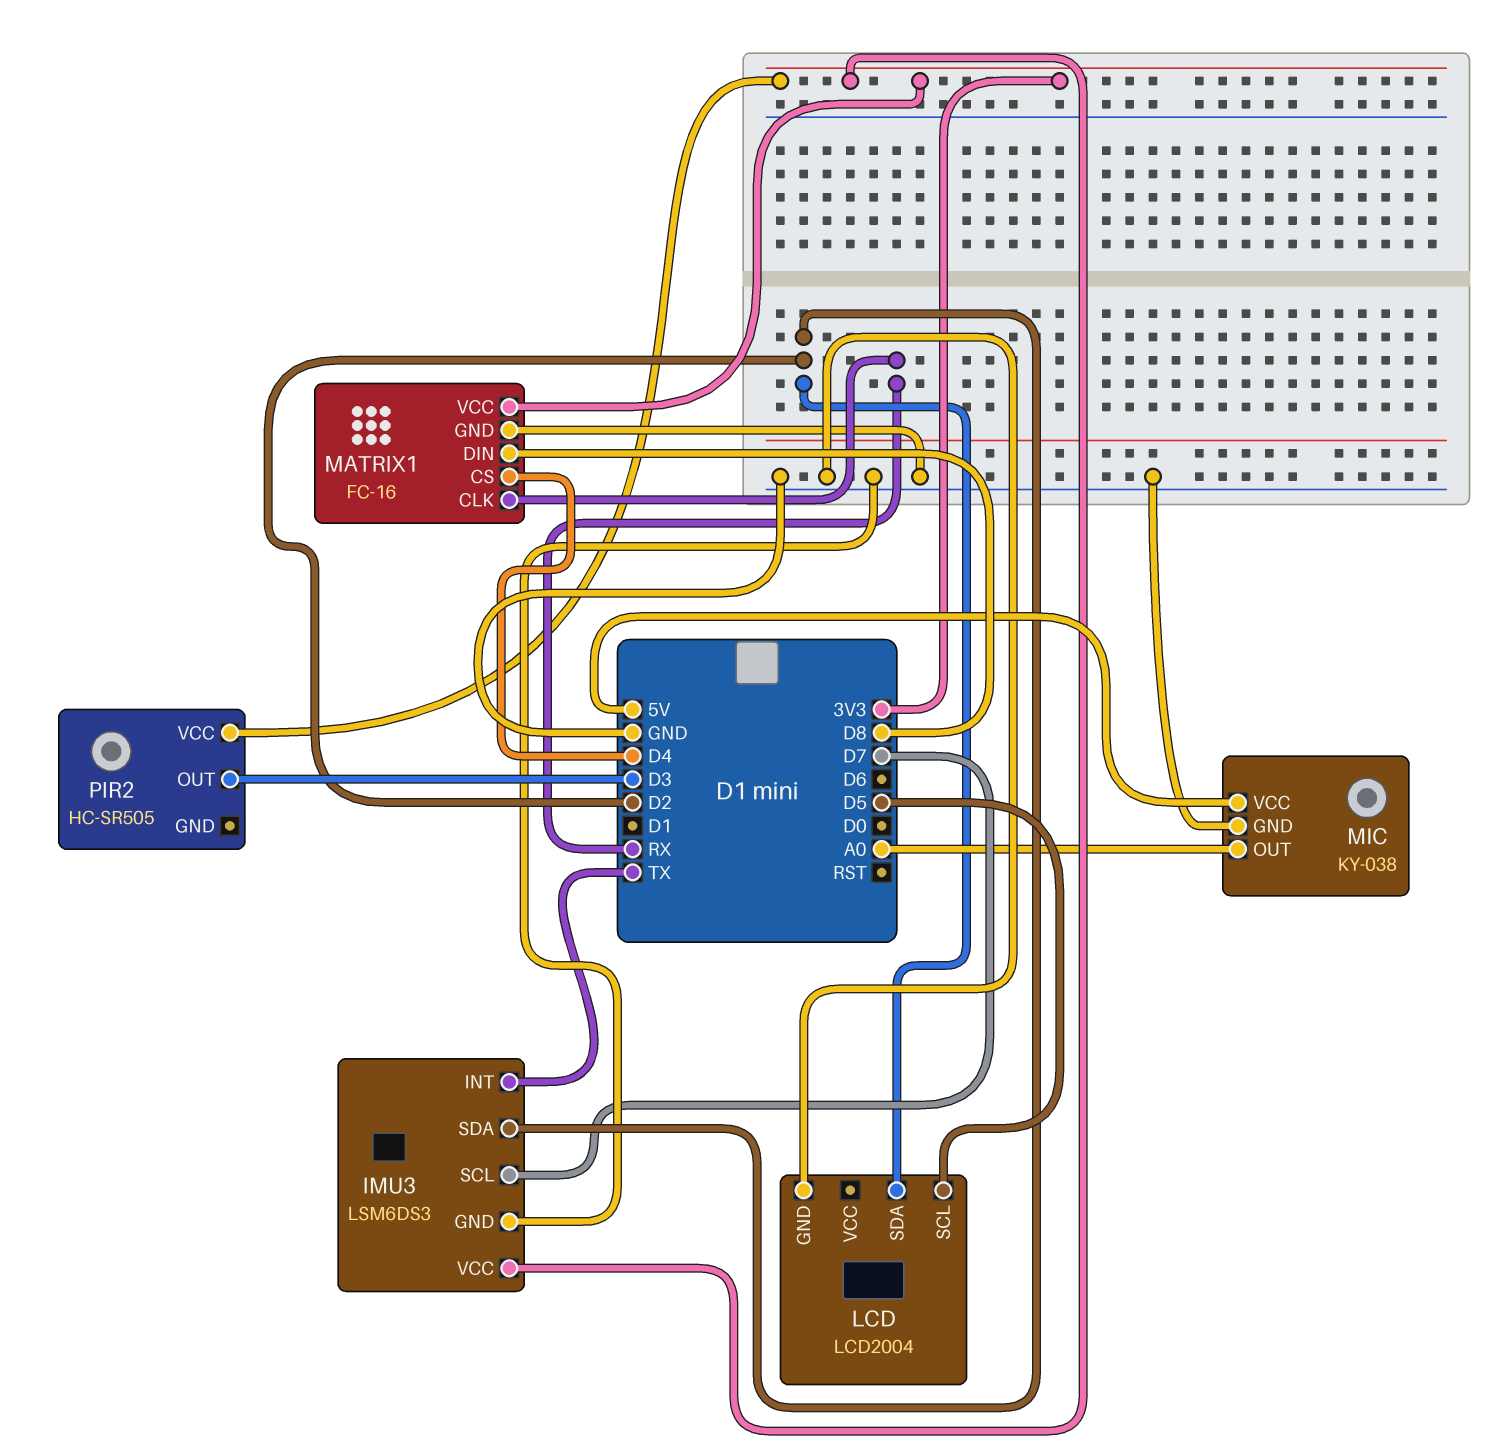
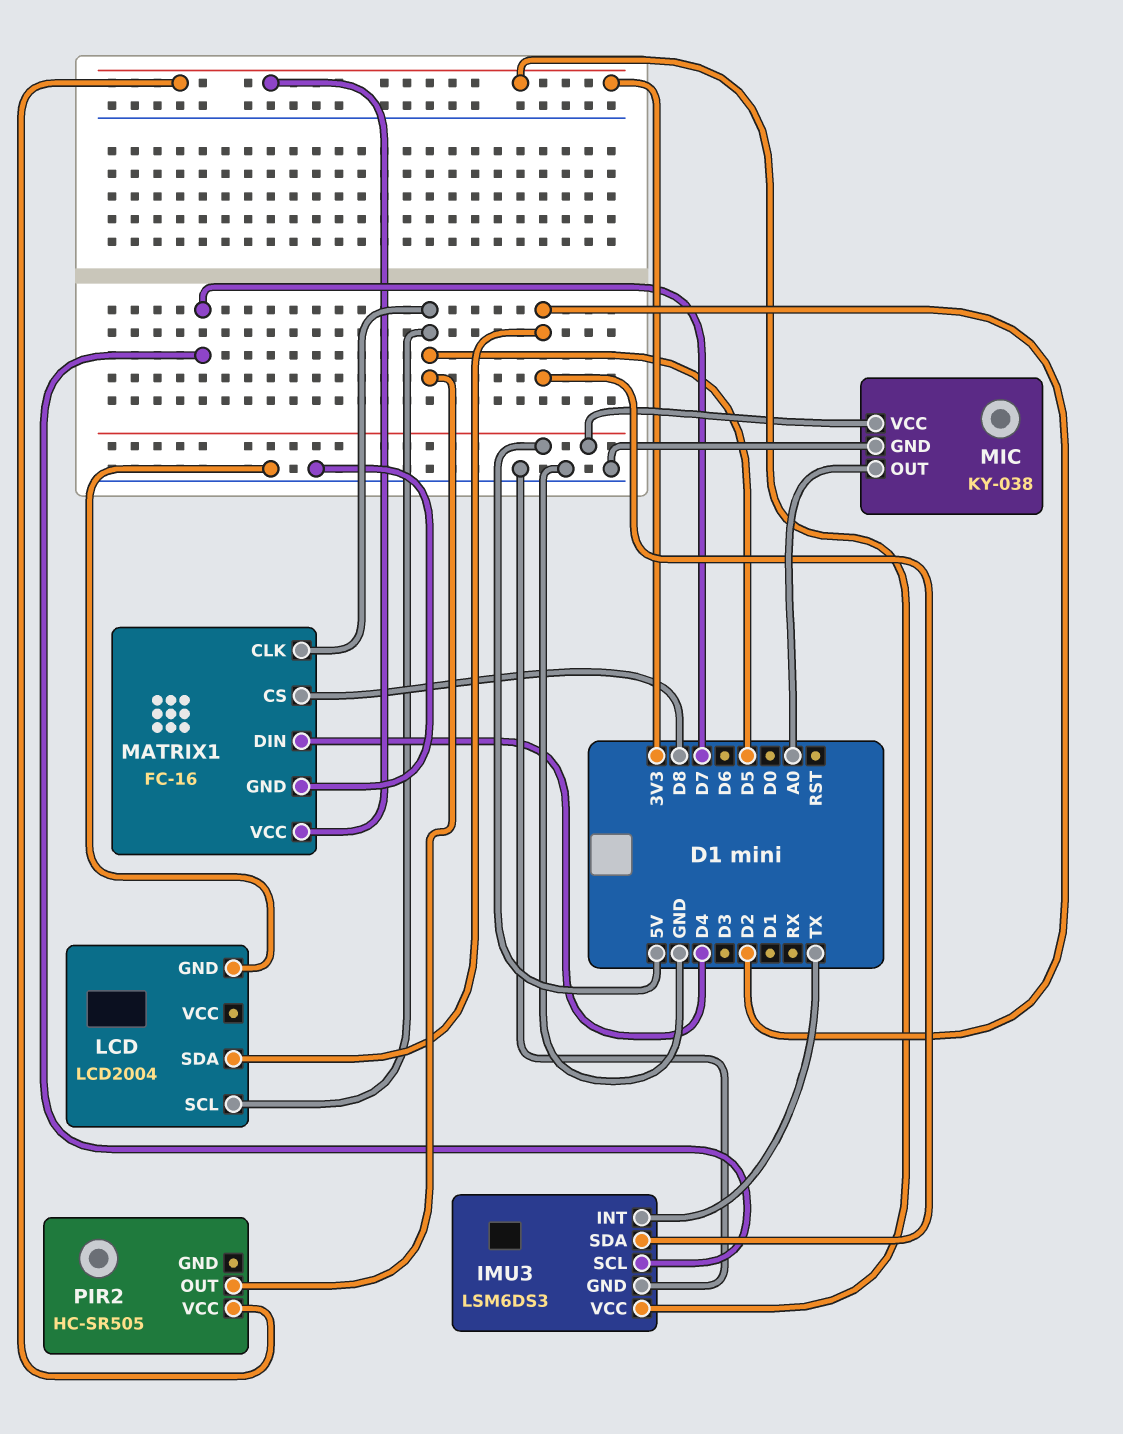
MATRIX1 pin CLK: RX -> D5
MATRIX1 pin CS: D4 -> D8
MATRIX1 pin DIN: D8 -> D4
PIR2 pin OUT: D3 -> D5

